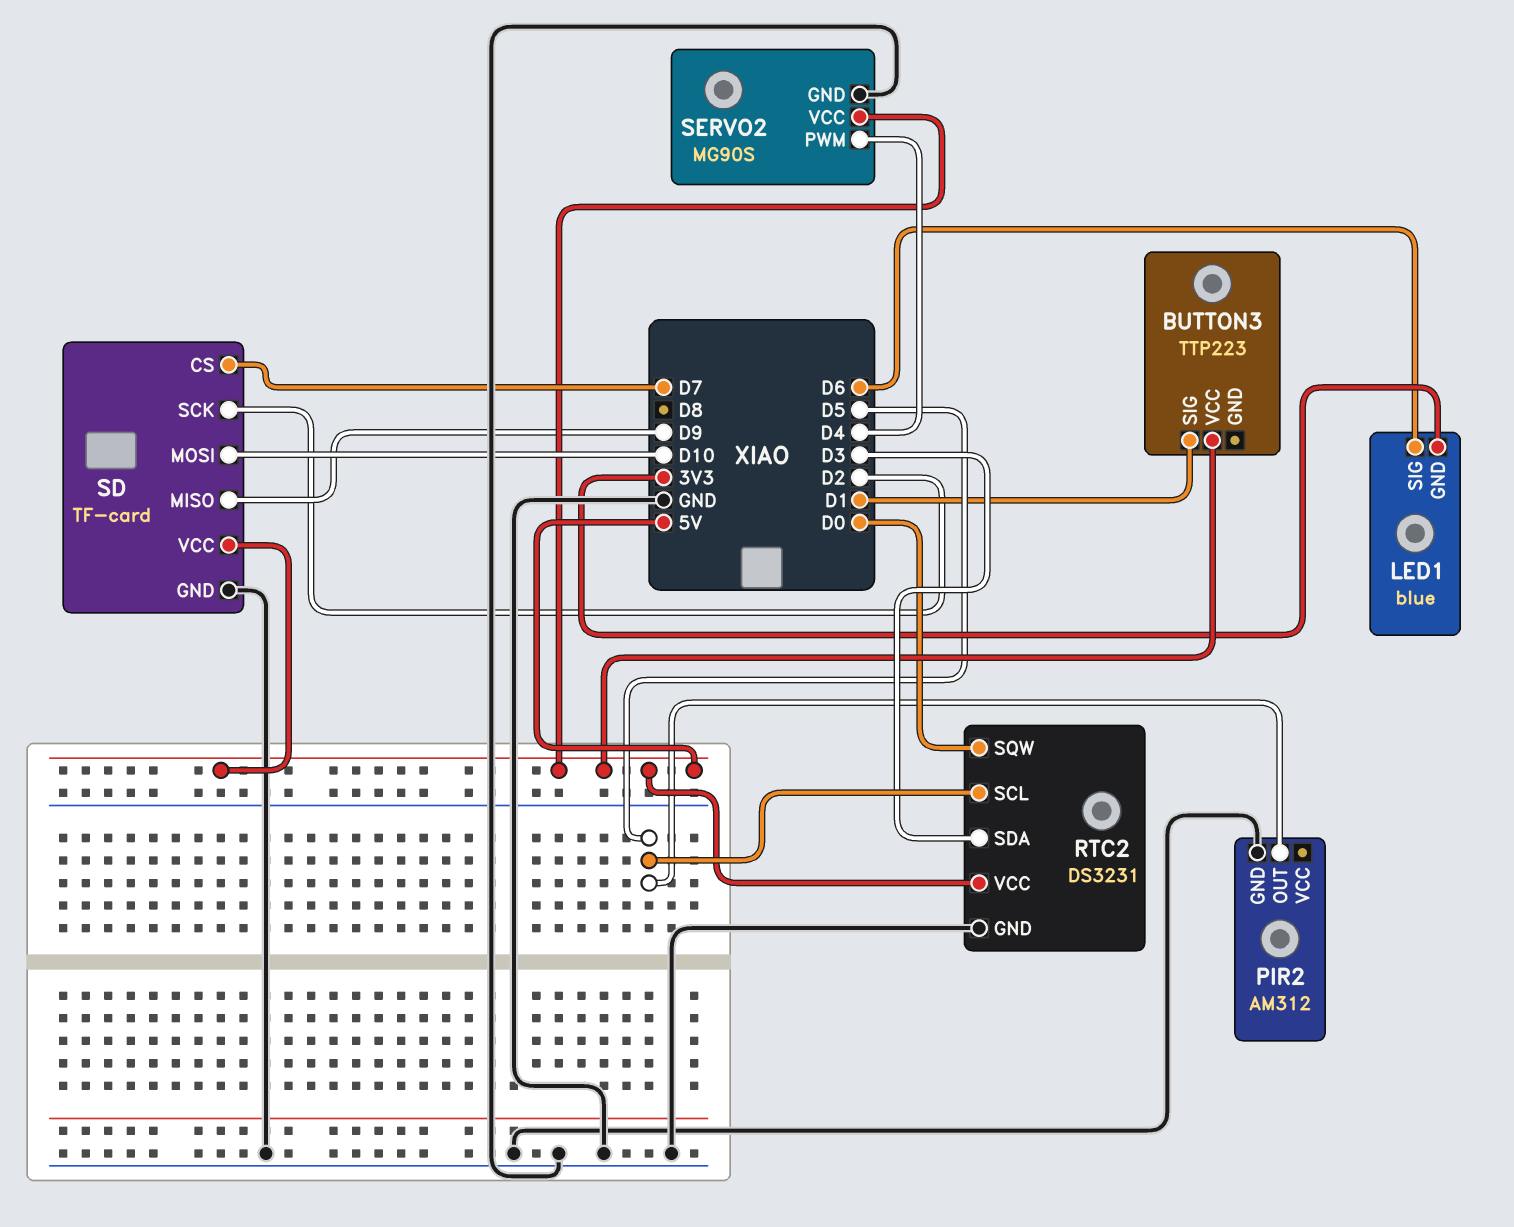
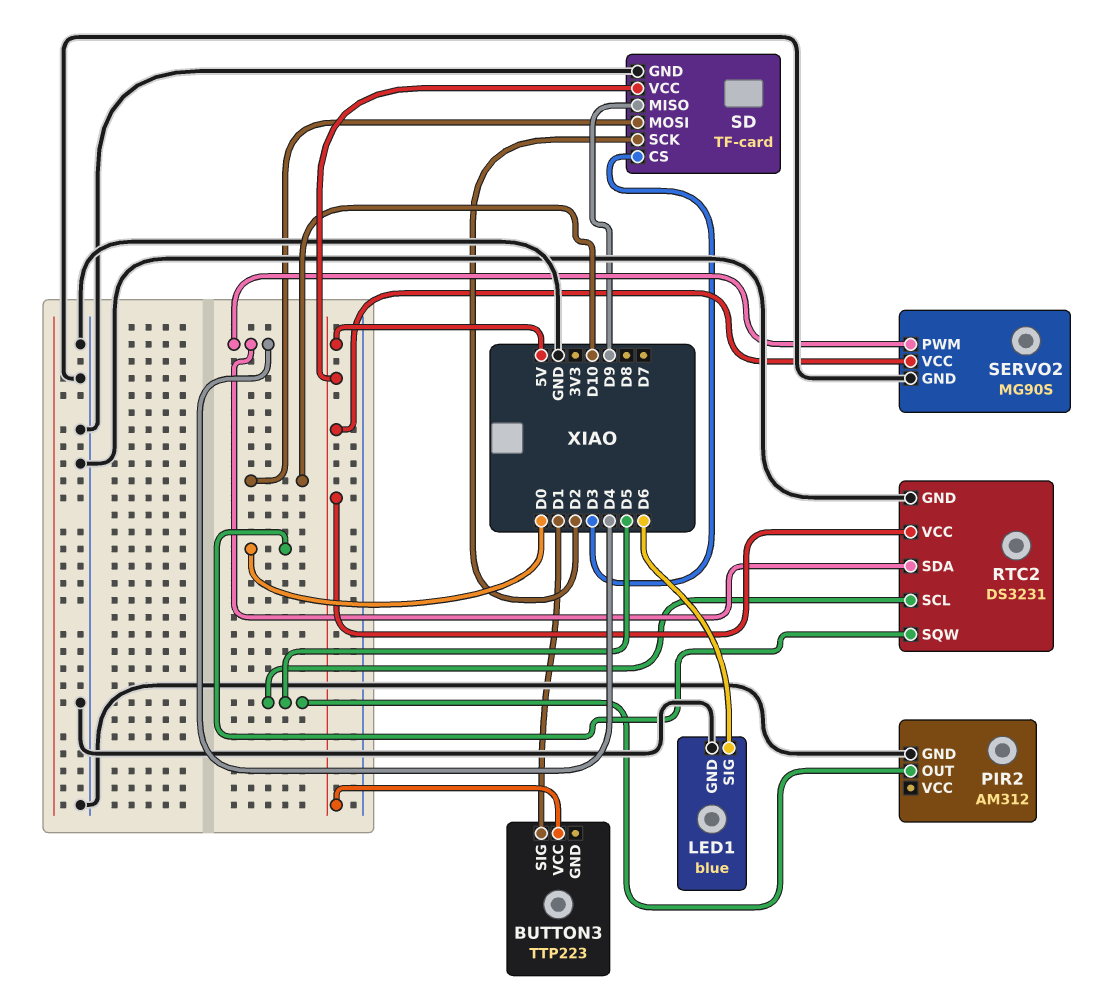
LED1 pin GND: 3V3 -> GND
RTC2 pin SDA: D3 -> D4
SD pin CS: D7 -> D3

